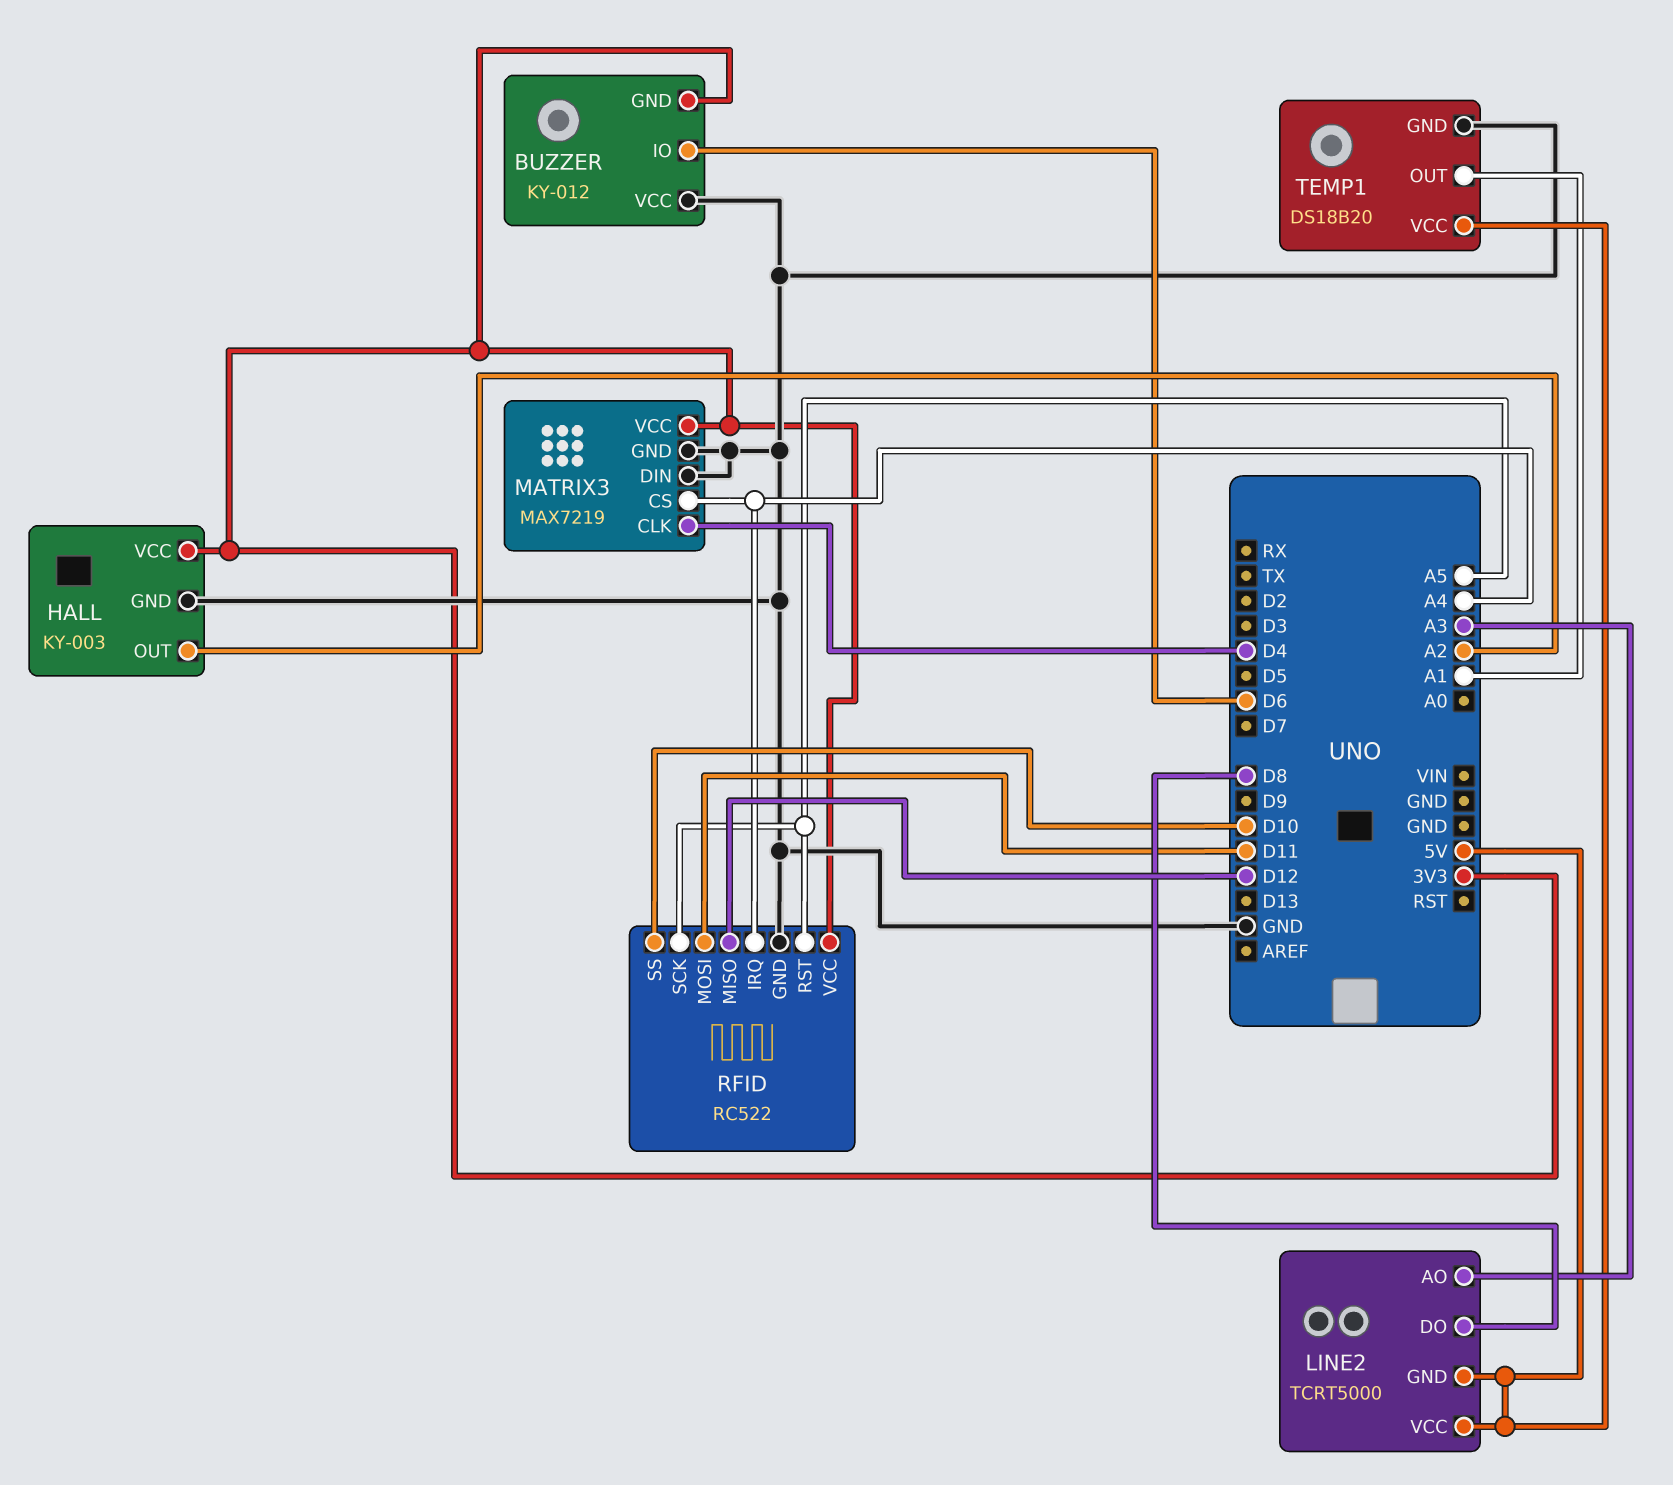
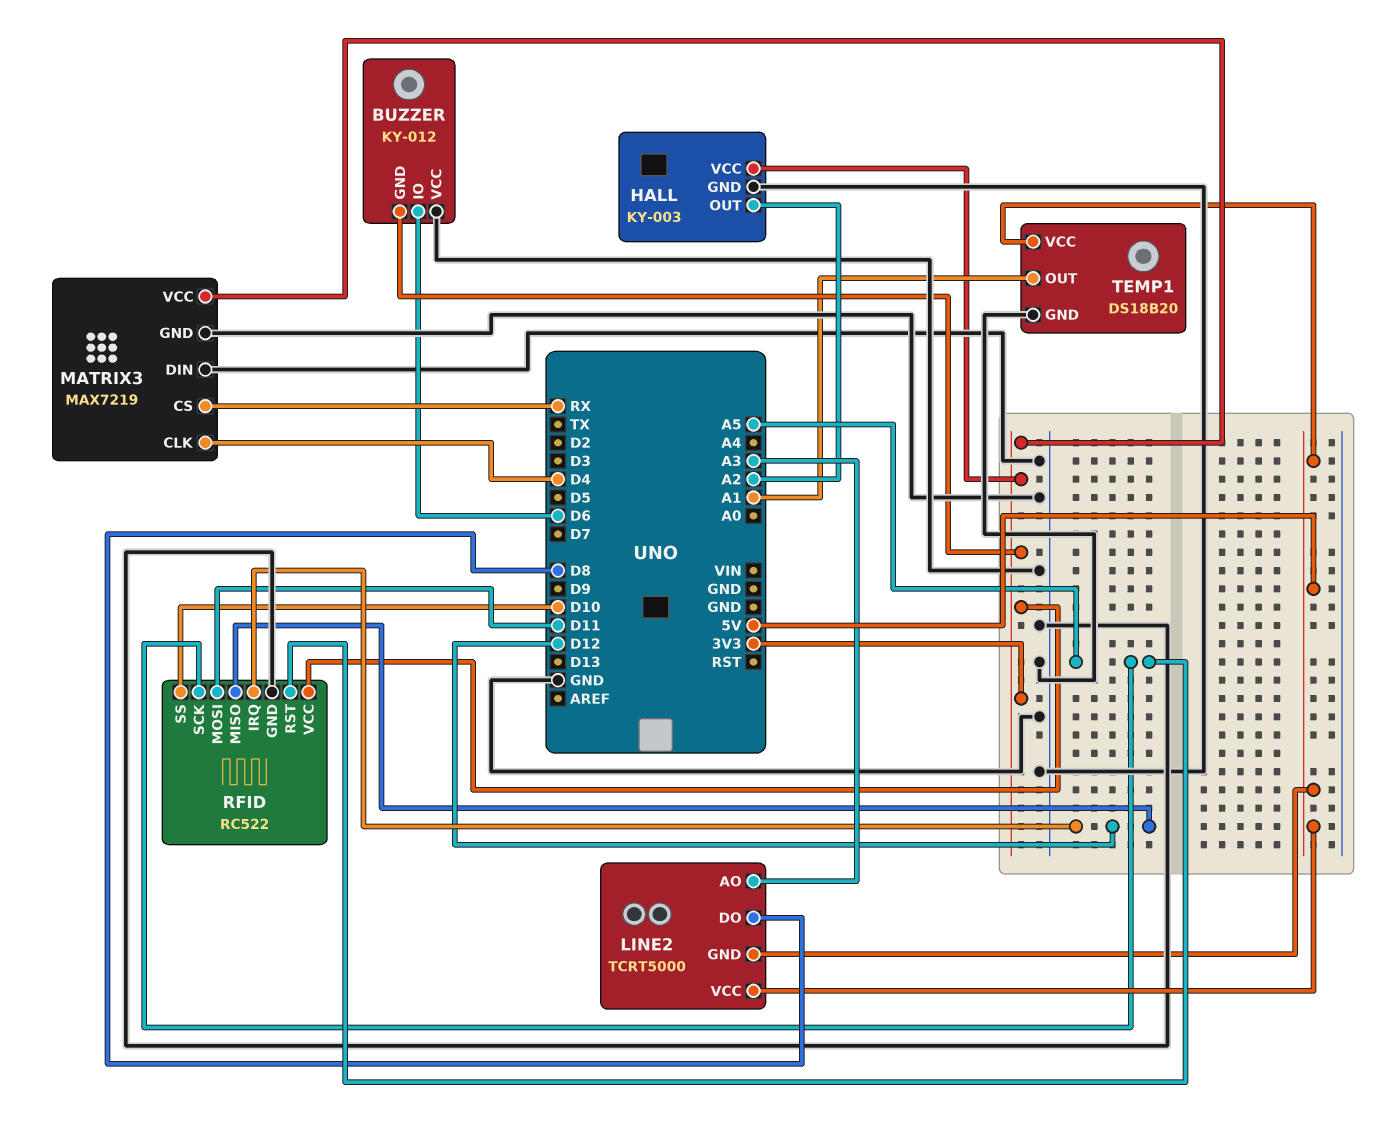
MATRIX3 pin CS: A4 -> RX
RFID pin IRQ: A4 -> D12

